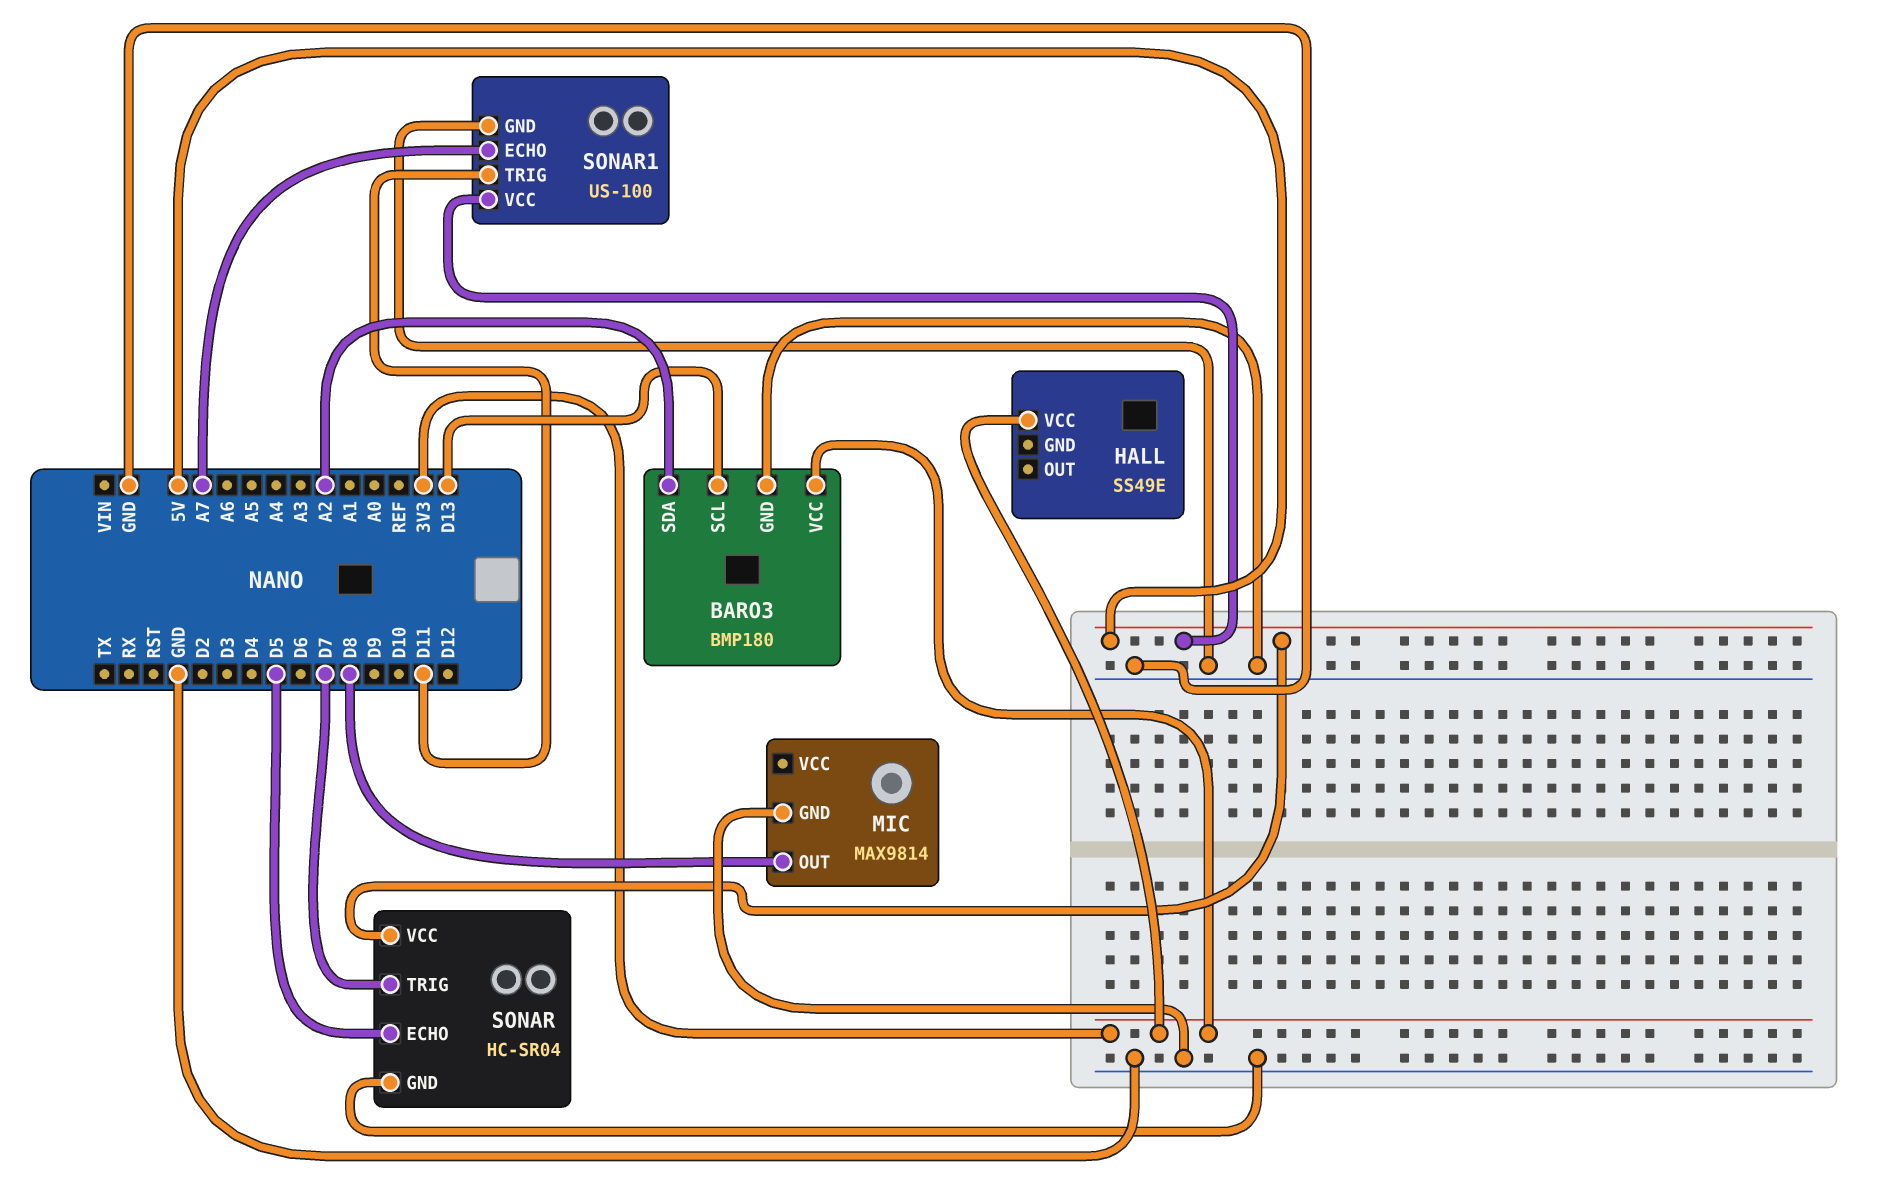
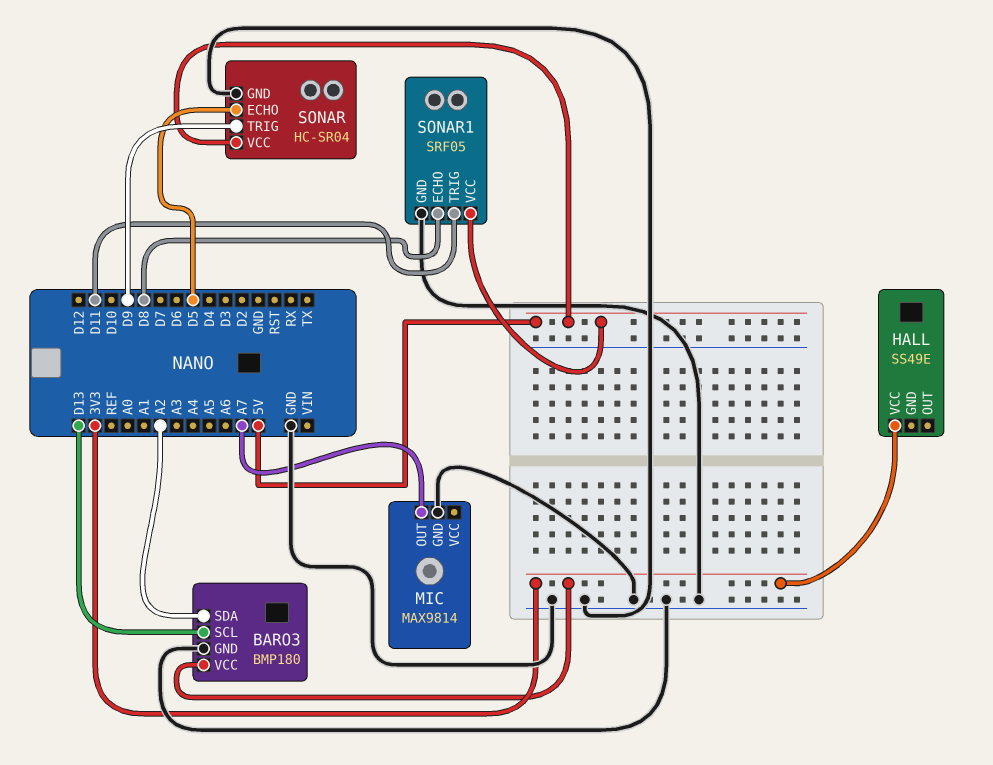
MIC pin OUT: D8 -> A7
SONAR pin TRIG: D7 -> D9
SONAR1: US-100 -> SRF05
SONAR1 pin ECHO: A7 -> D8

